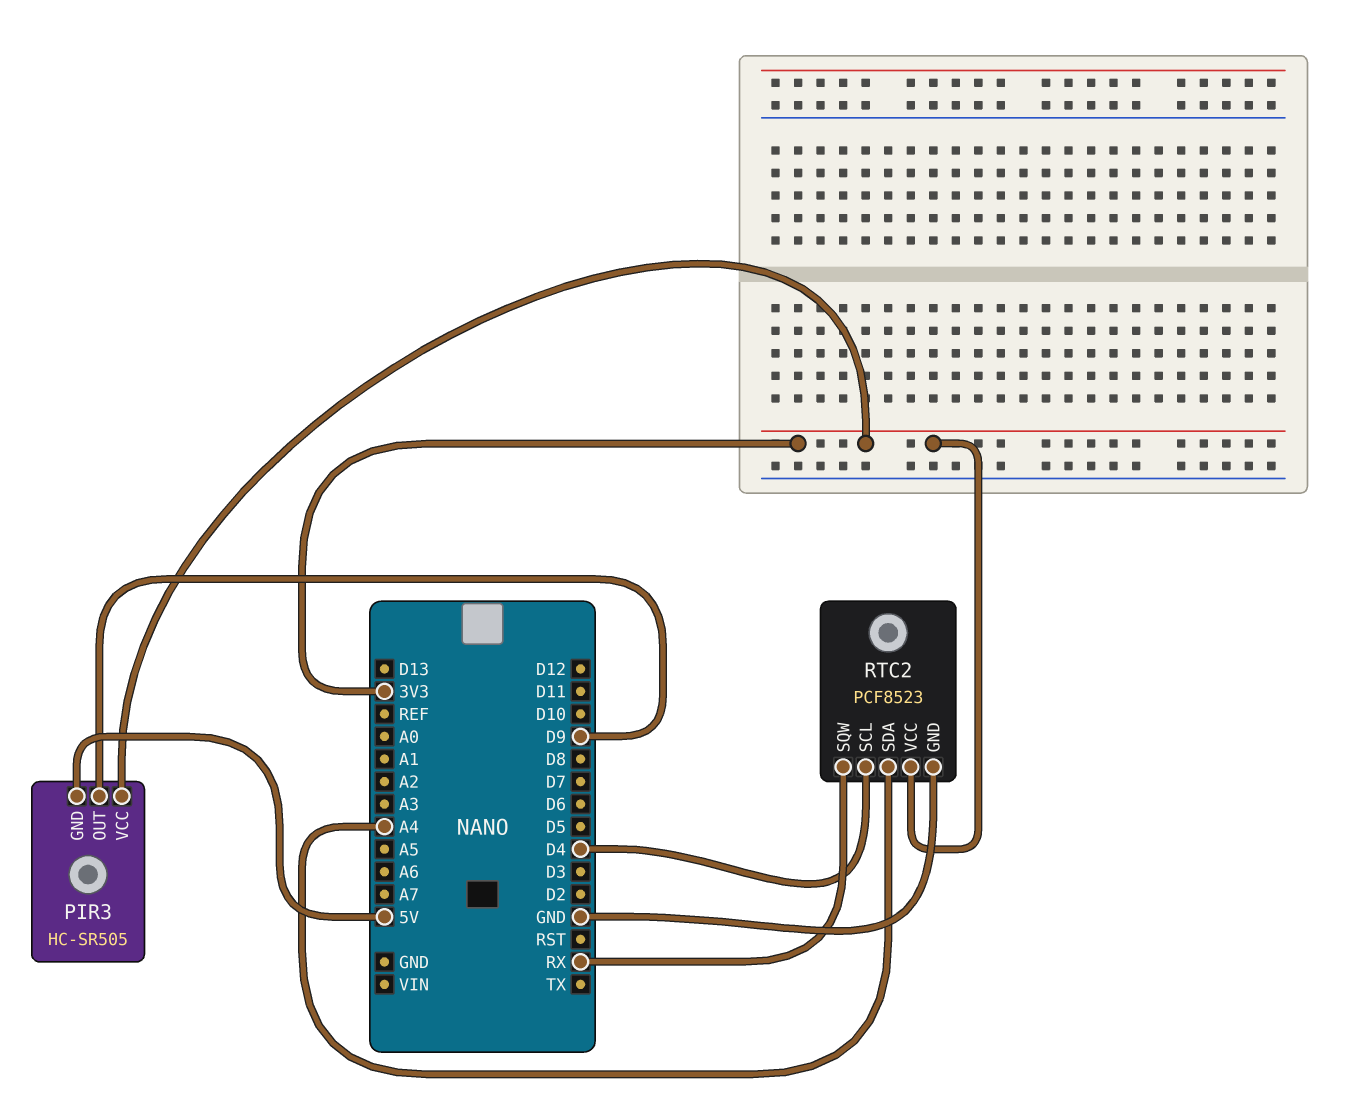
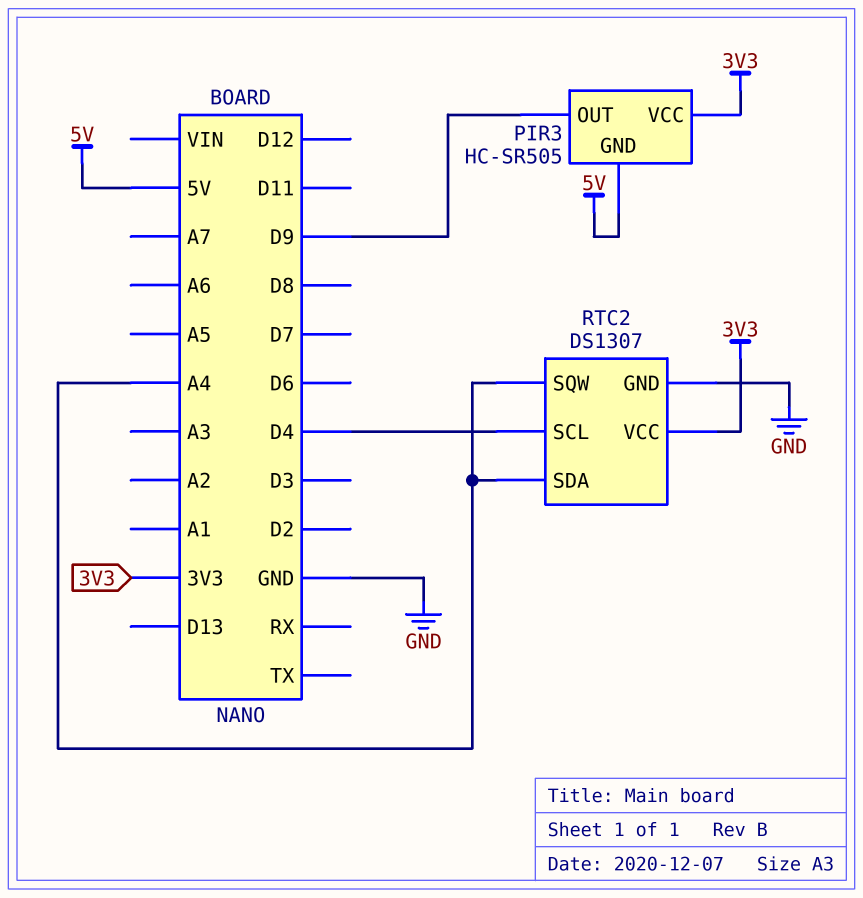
RTC2: PCF8523 -> DS1307
RTC2 pin SQW: RX -> A4

